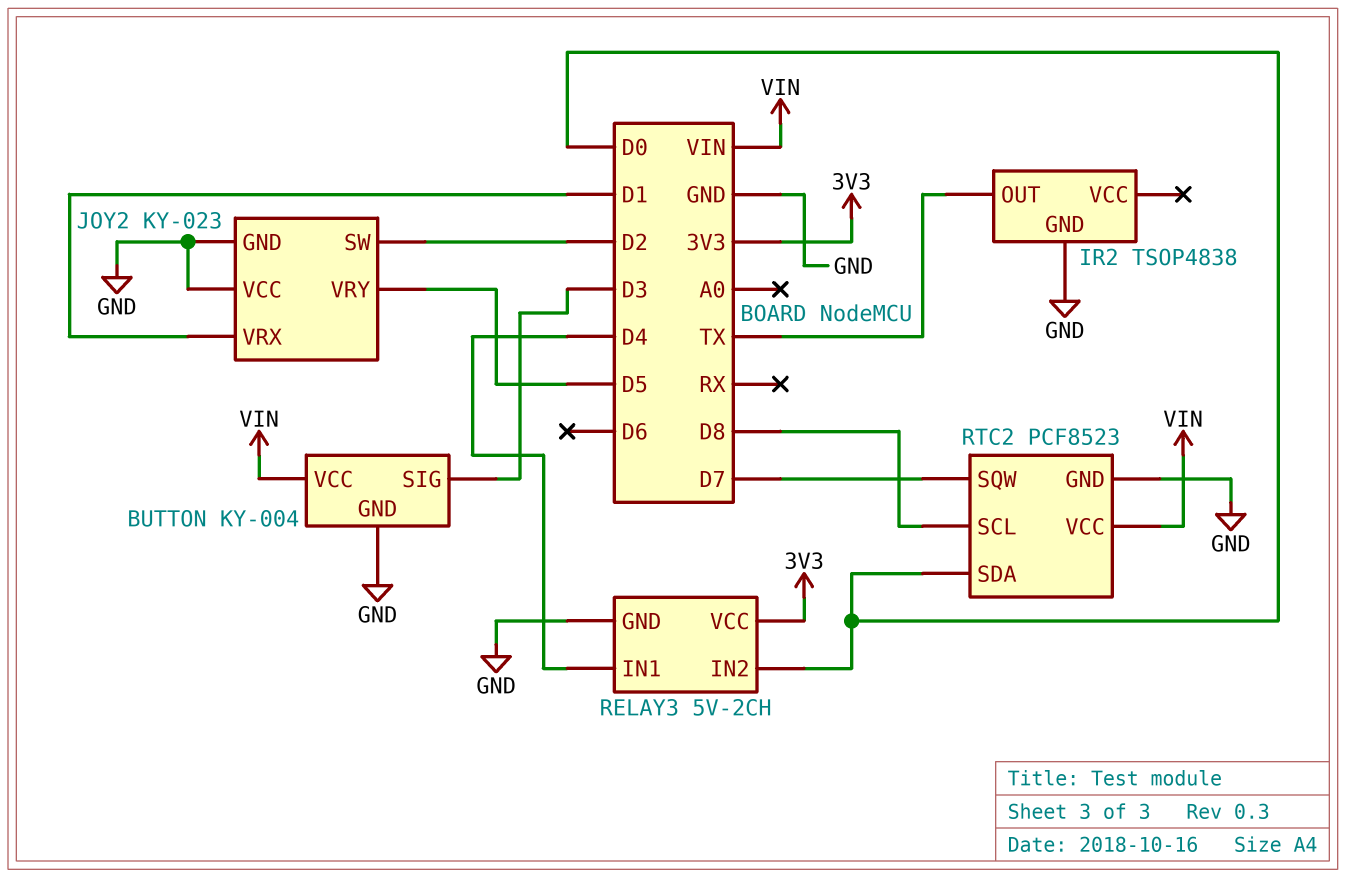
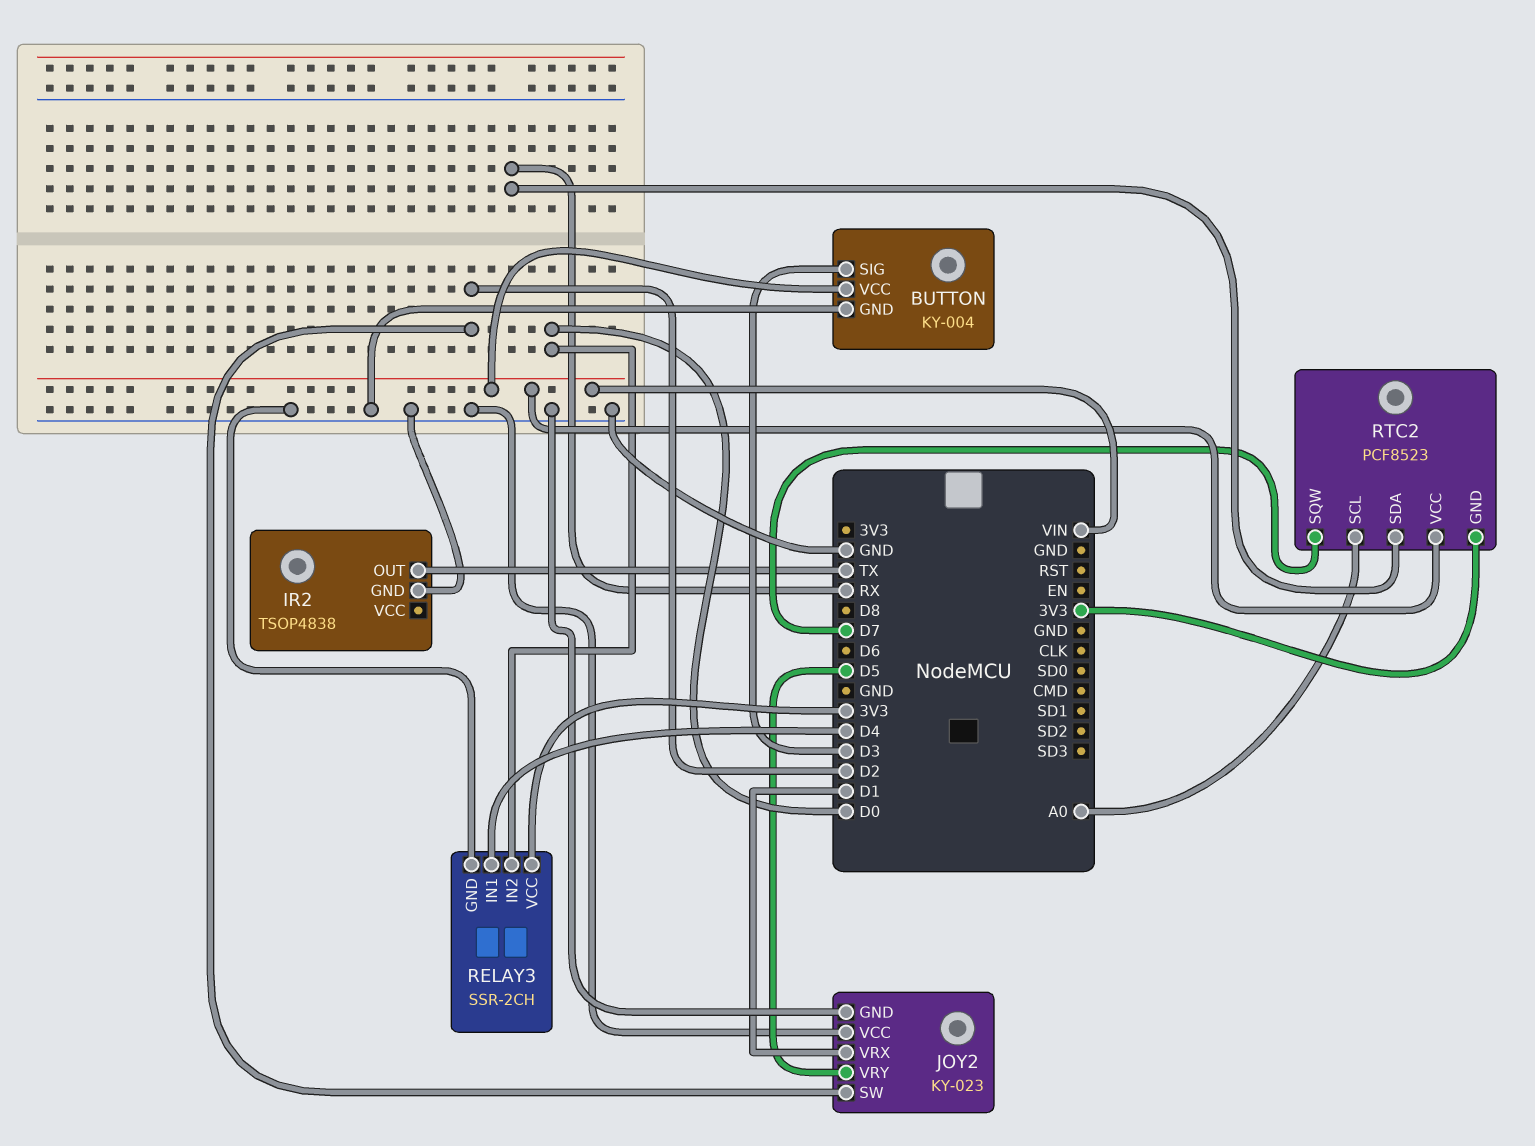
RELAY3: 5V-2CH -> SSR-2CH
RTC2 pin GND: GND -> 3V3
RTC2 pin SCL: D8 -> A0
RTC2 pin SDA: D0 -> RX

